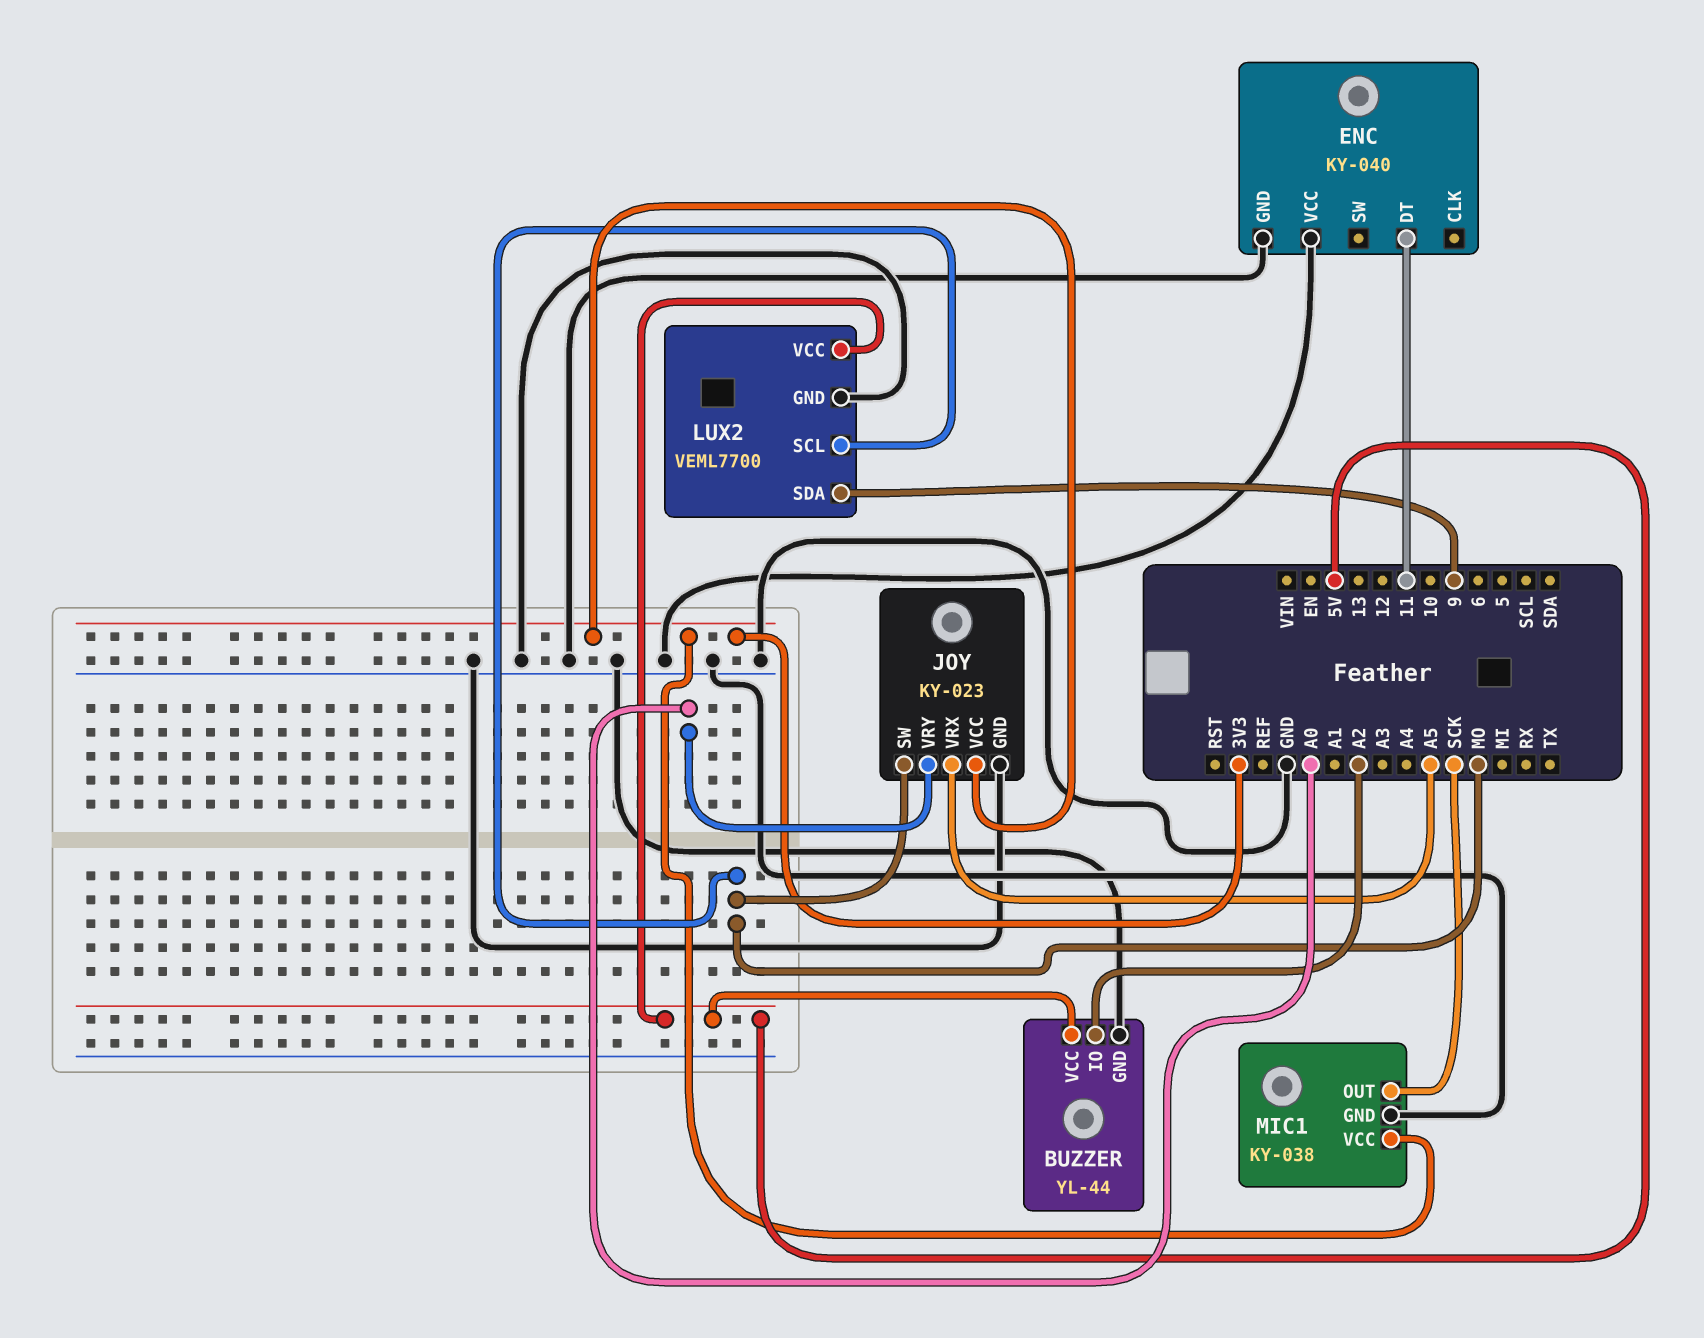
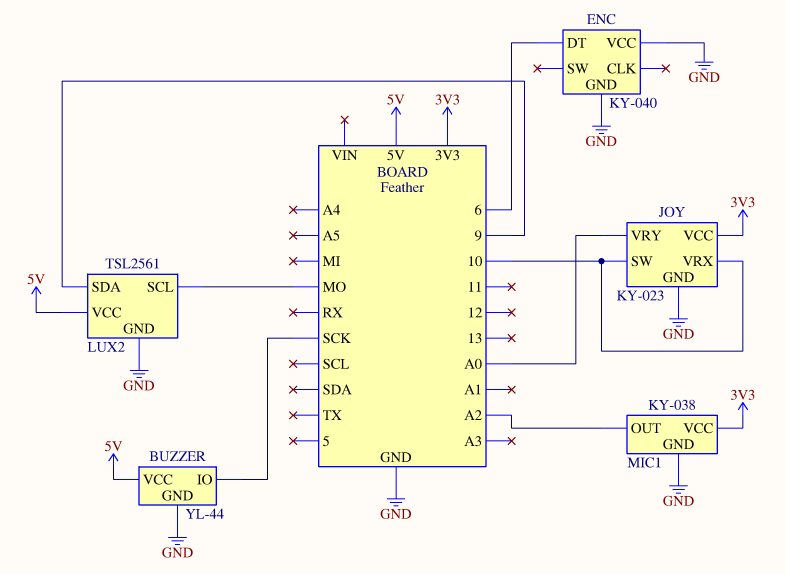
BUZZER pin IO: A2 -> SCK
ENC pin DT: 11 -> 6
JOY pin SW: MO -> 10
JOY pin VRX: A5 -> 10
LUX2: VEML7700 -> TSL2561
MIC1 pin OUT: SCK -> A2

